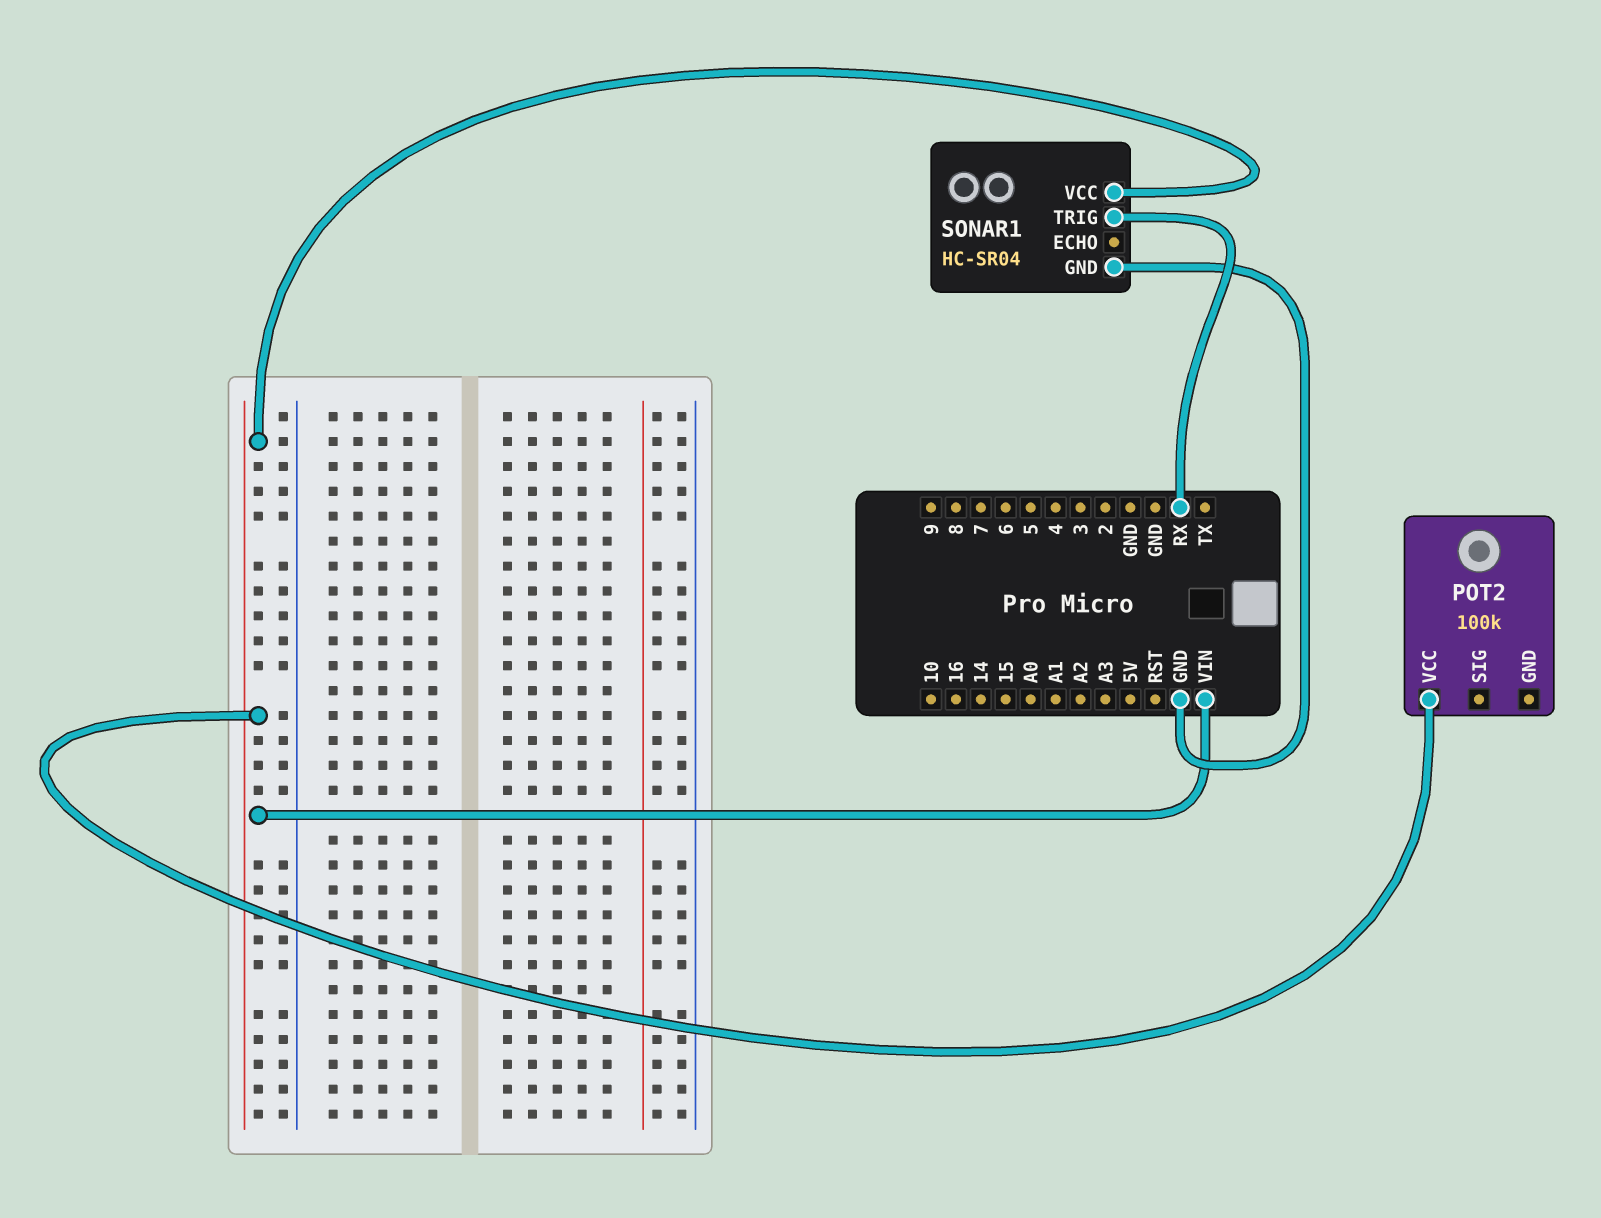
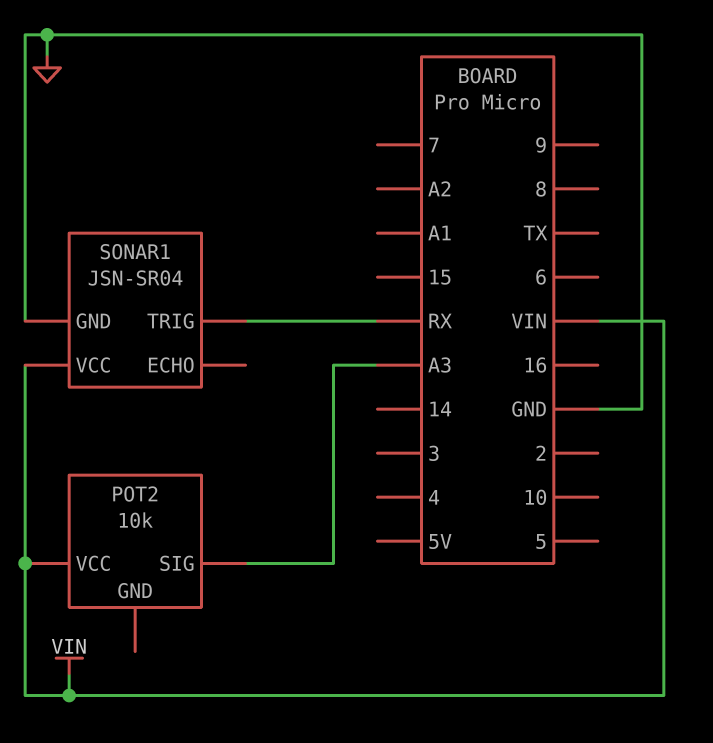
POT2: 100k -> 10k
POT2 pin SIG: none -> A3
SONAR1: HC-SR04 -> JSN-SR04

